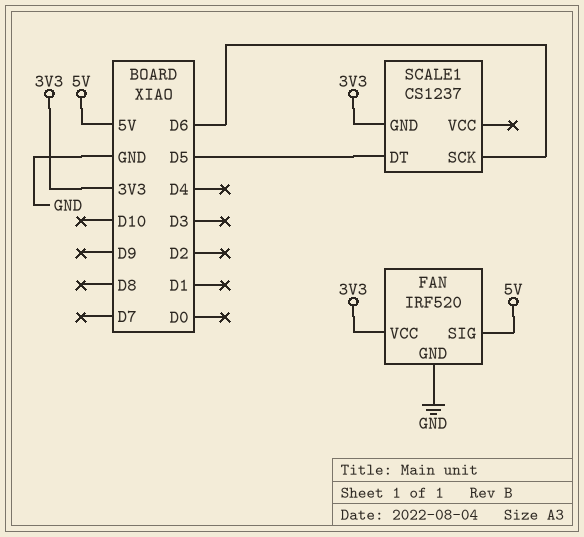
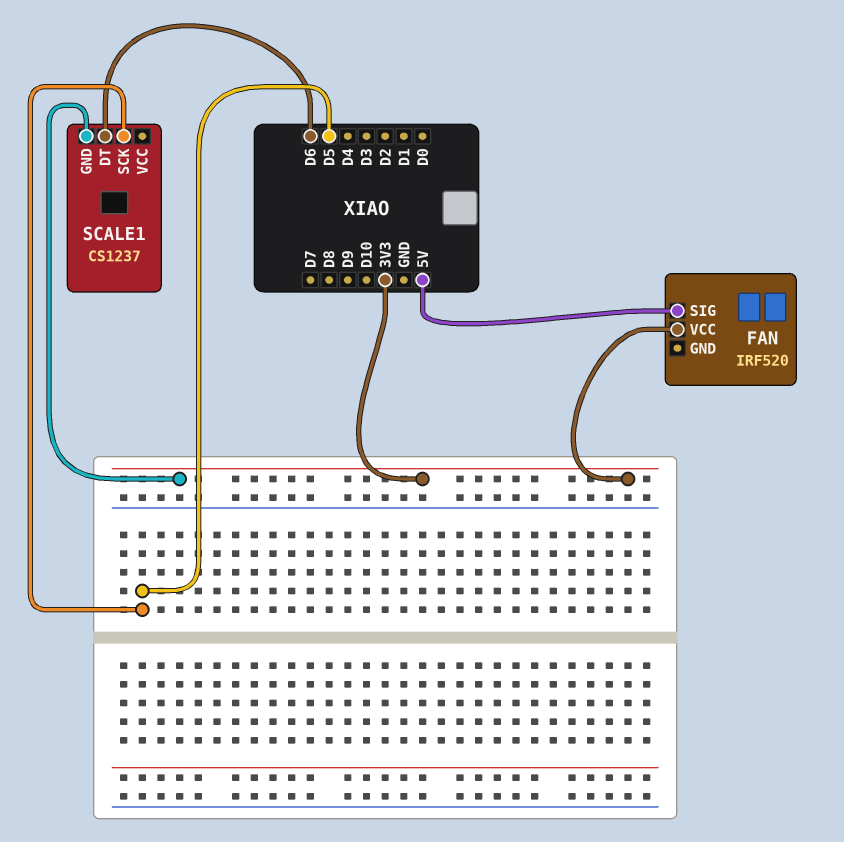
FAN pin GND: GND -> none
SCALE1 pin DT: D5 -> D6
SCALE1 pin SCK: D6 -> D5

